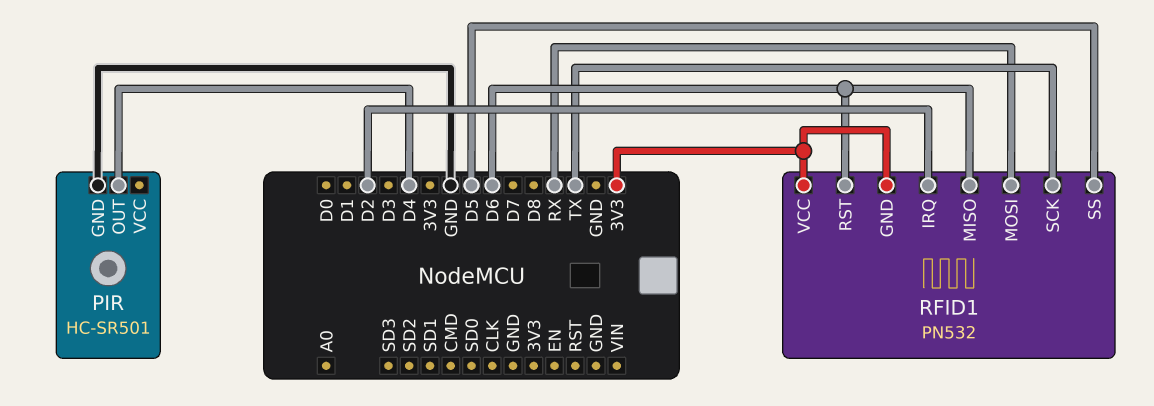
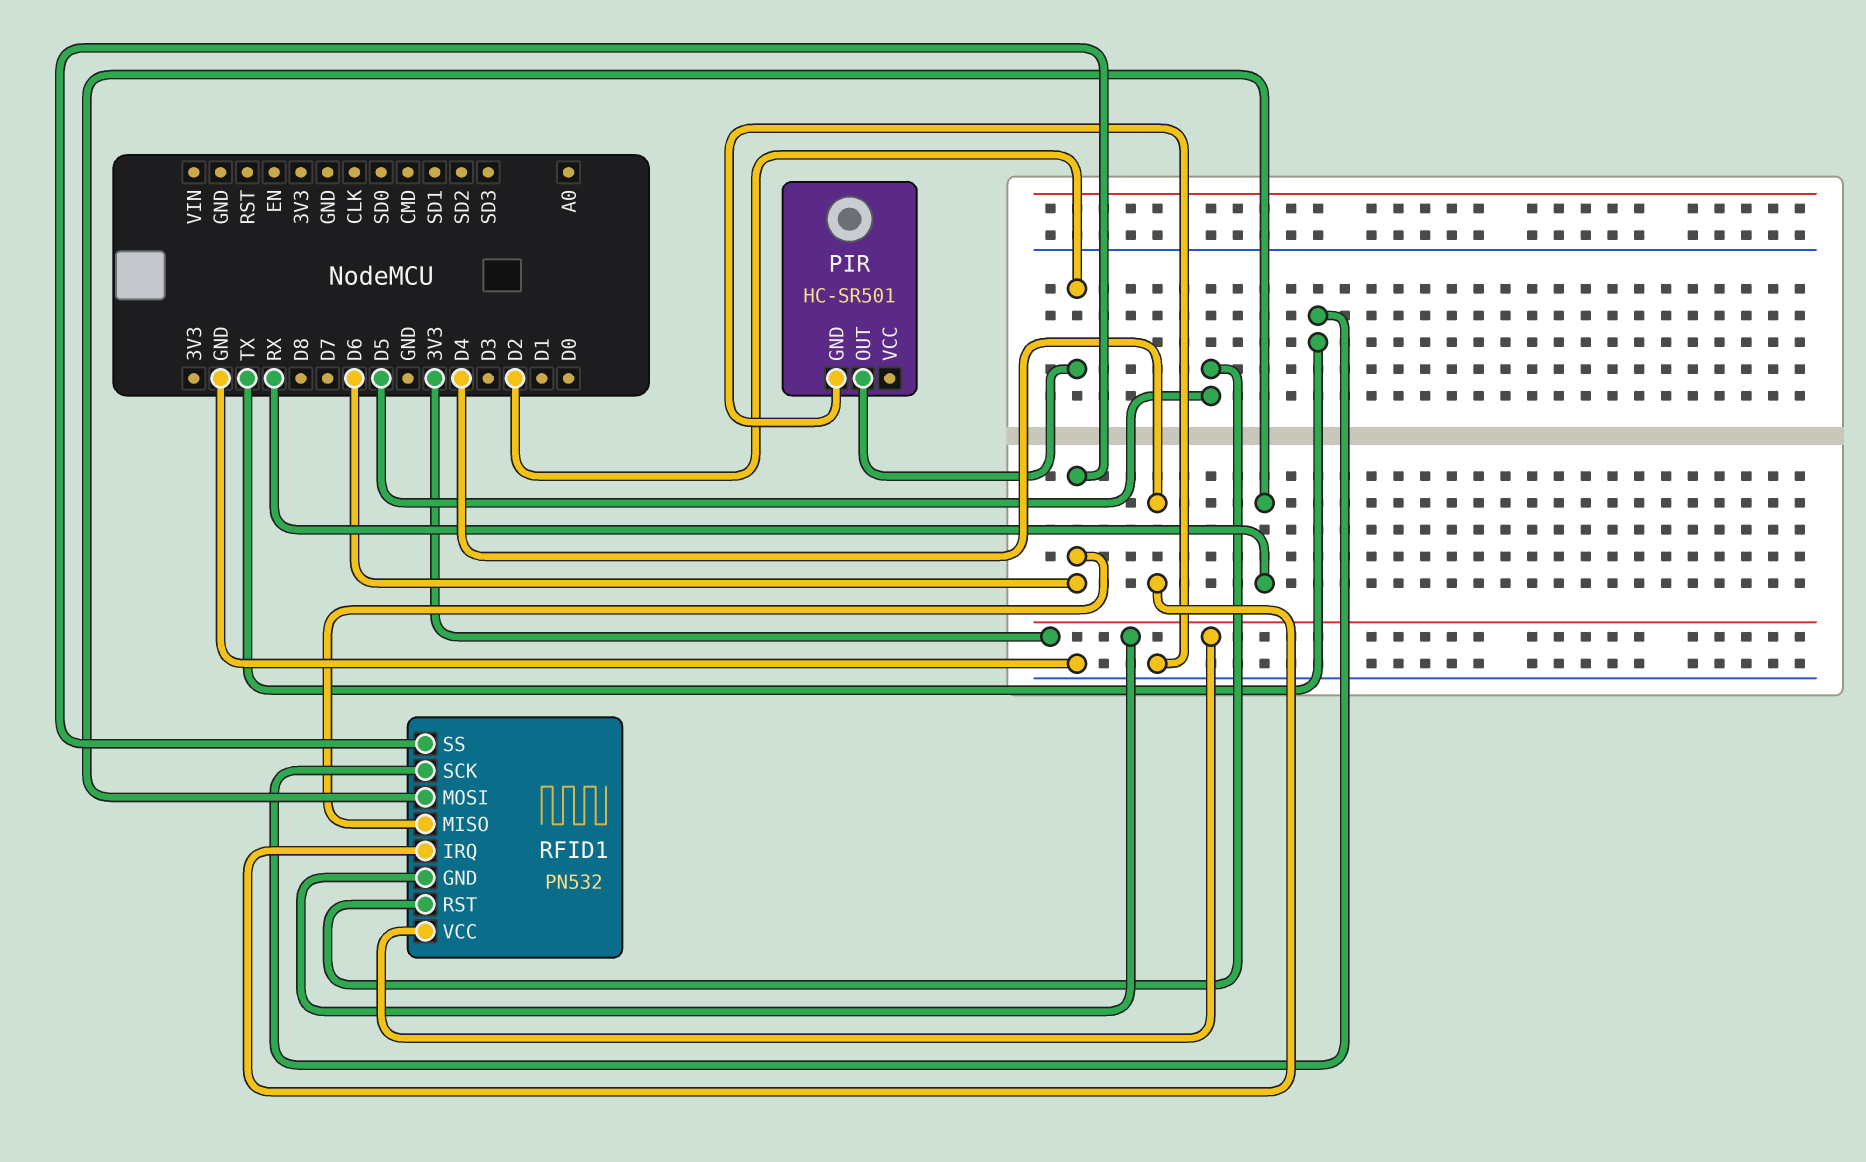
PIR pin OUT: D4 -> D2
RFID1 pin IRQ: D2 -> D4
RFID1 pin RST: D6 -> D5
RFID1 pin SS: D5 -> D6

